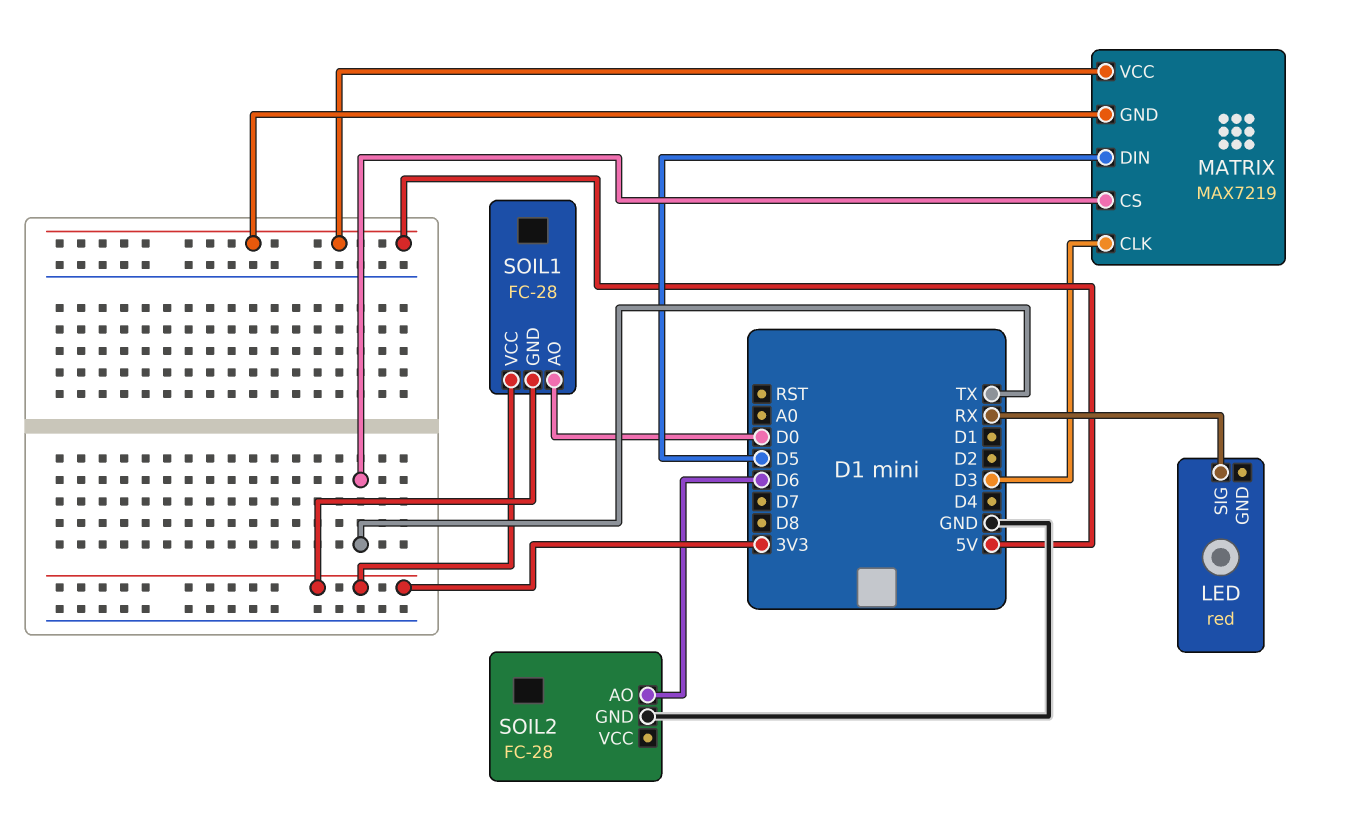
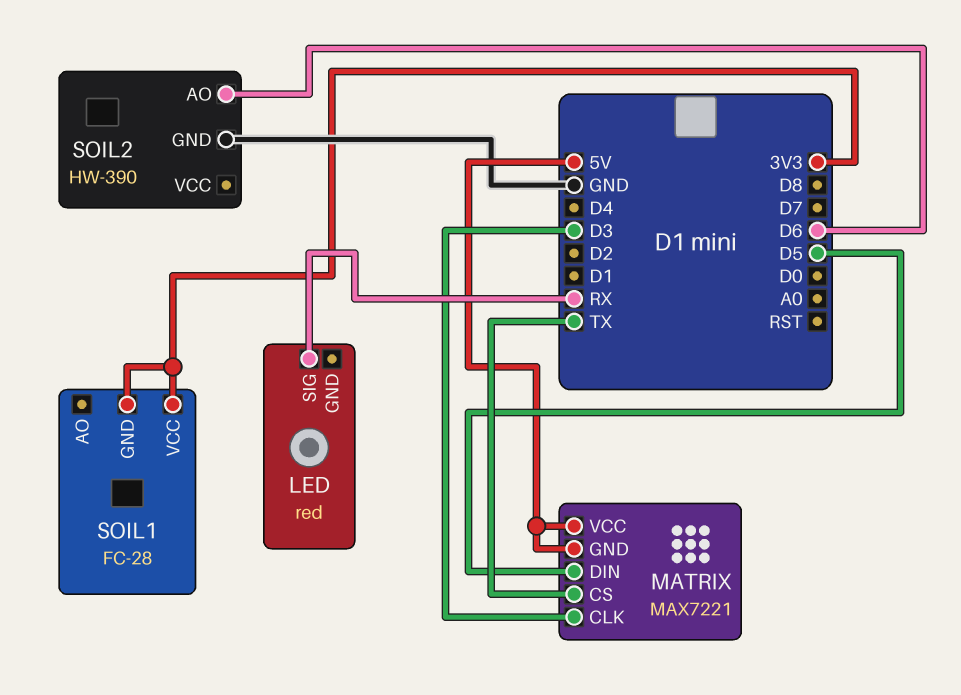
MATRIX: MAX7219 -> MAX7221
SOIL1 pin AO: D0 -> none
SOIL2: FC-28 -> HW-390

